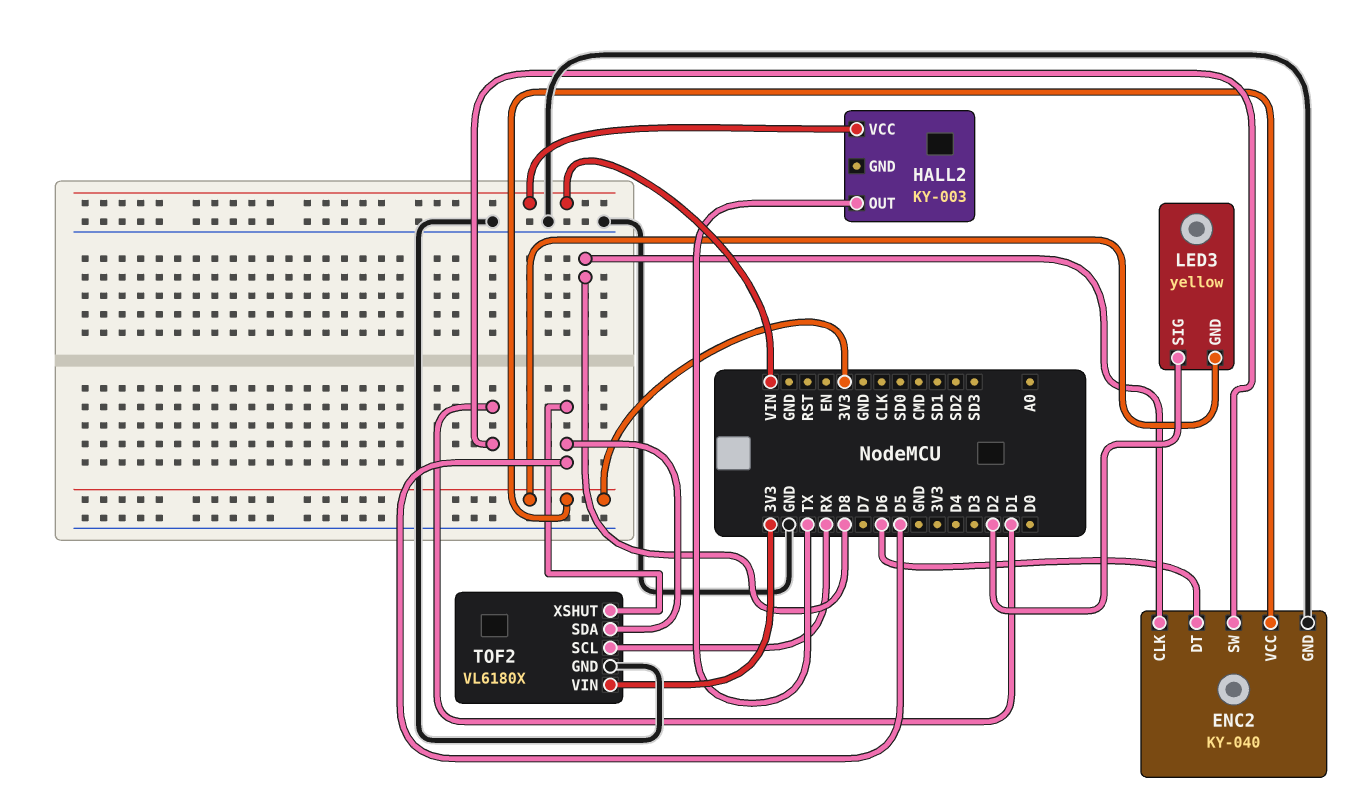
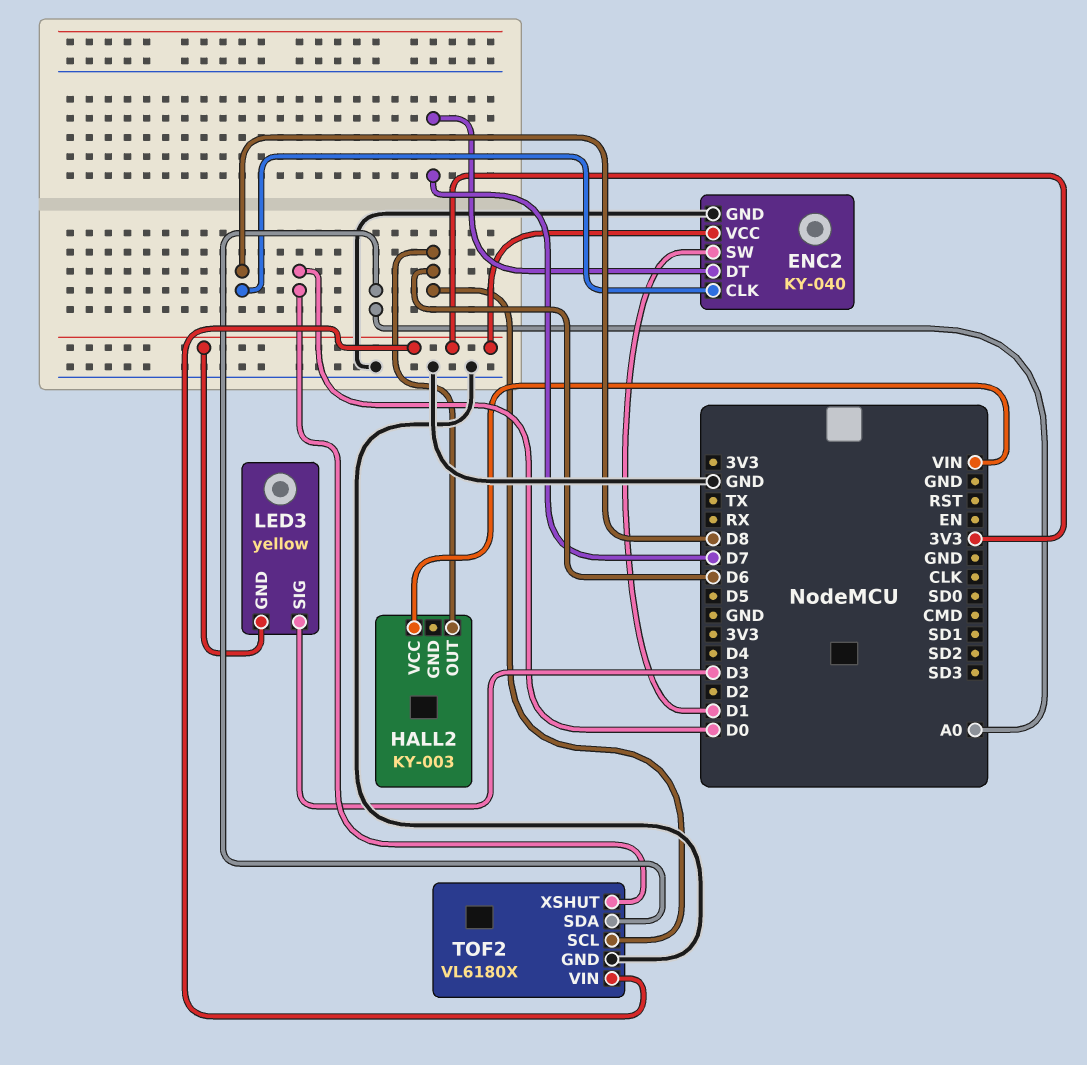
ENC2 pin DT: D6 -> D7
HALL2 pin OUT: TX -> D6
LED3 pin SIG: D2 -> D3
TOF2 pin SCL: RX -> D6
TOF2 pin SDA: D5 -> A0
TOF2 pin XSHUT: D5 -> D0

